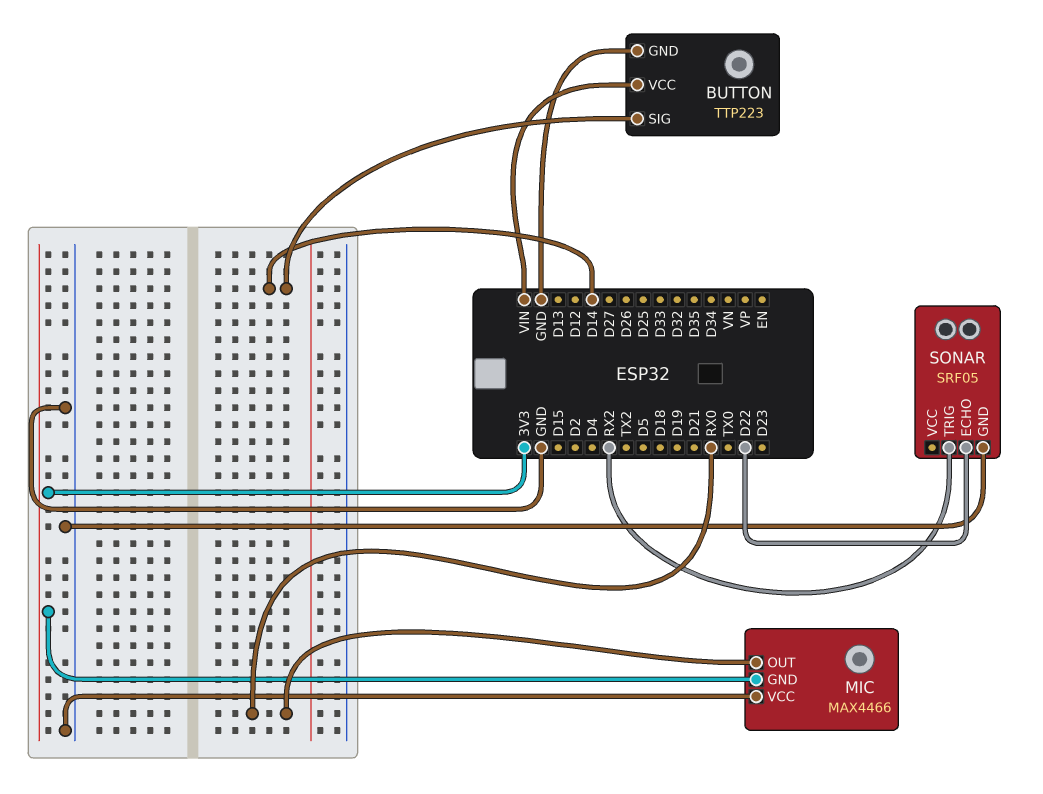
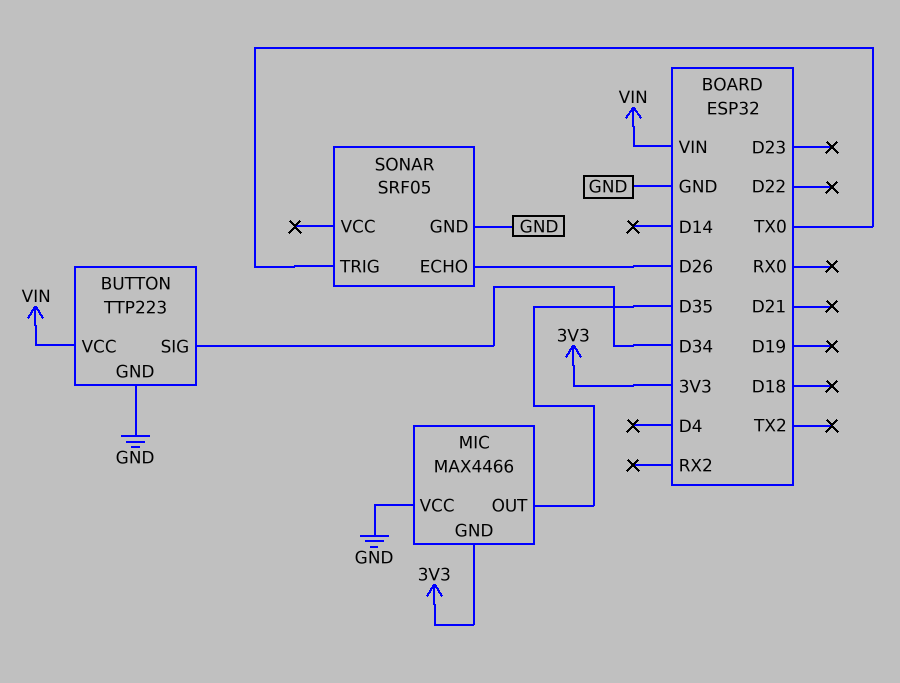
BUTTON pin SIG: D14 -> D34
MIC pin OUT: RX0 -> D35
SONAR pin ECHO: D22 -> D26
SONAR pin TRIG: RX2 -> TX0

